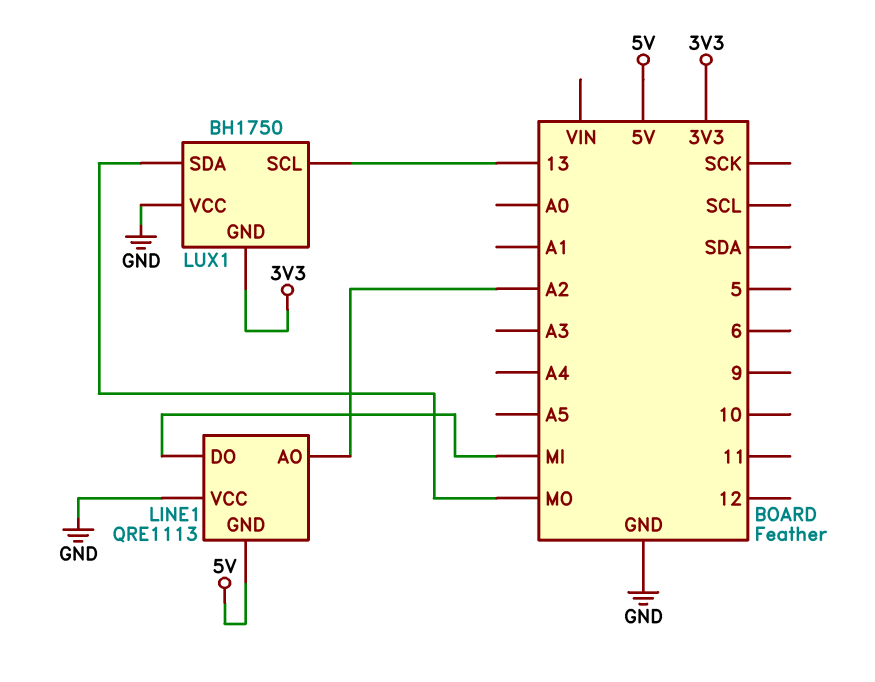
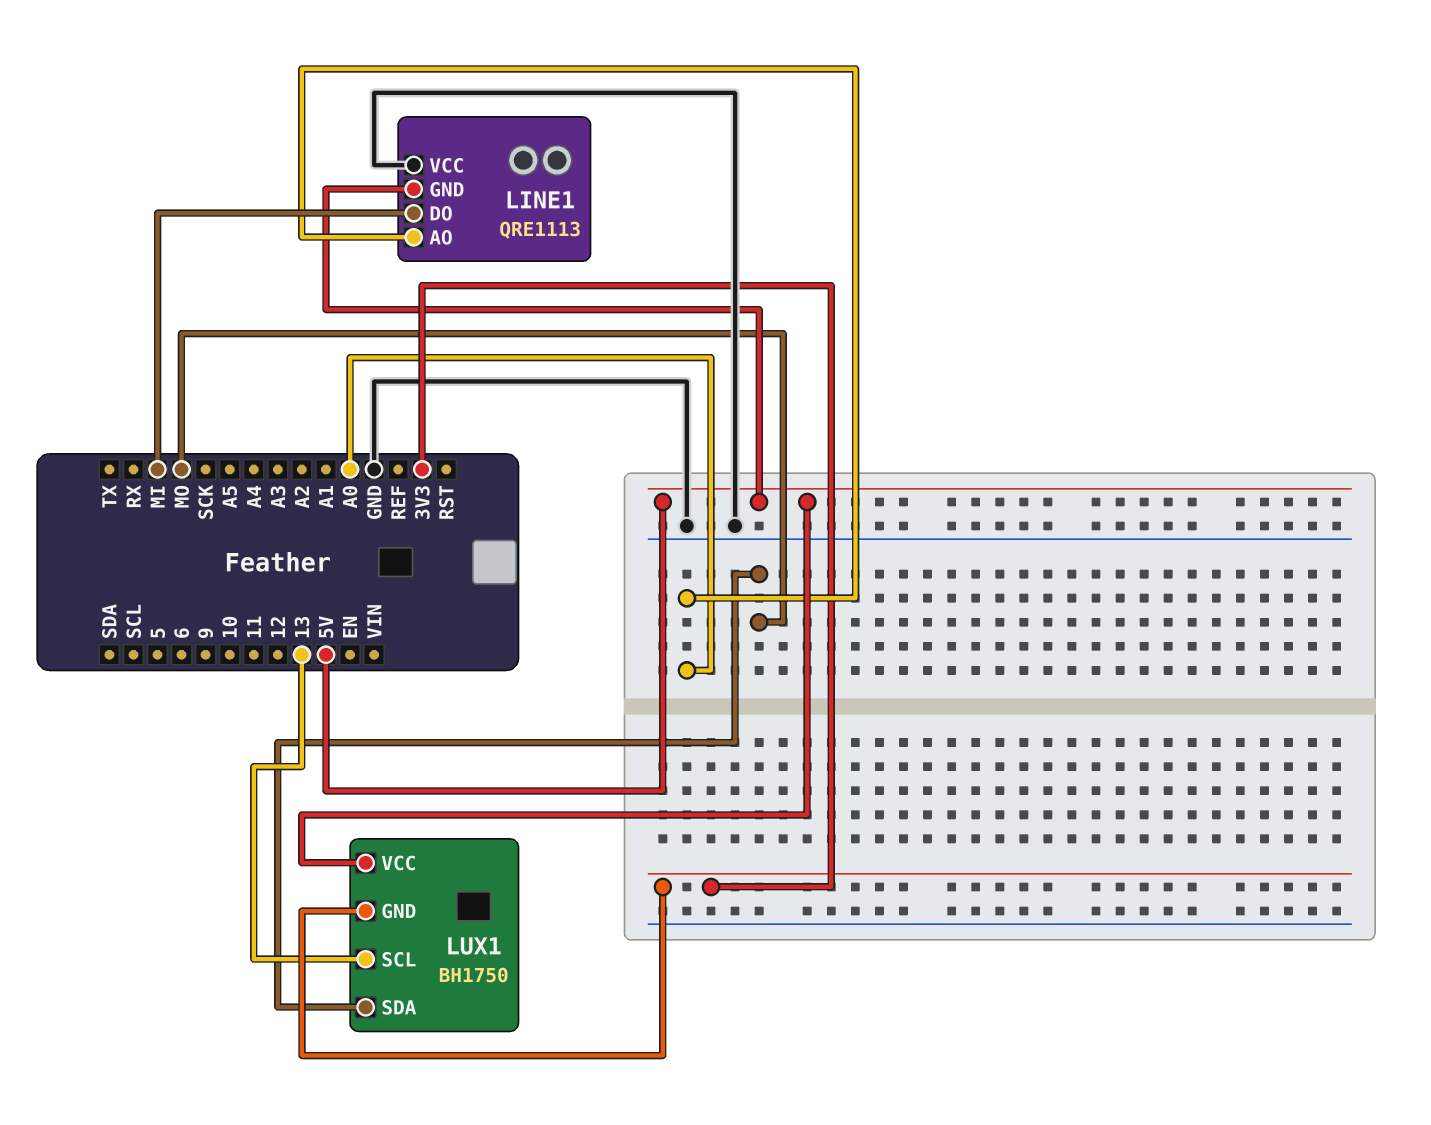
LINE1 pin AO: A2 -> A0
LUX1 pin VCC: GND -> 5V

